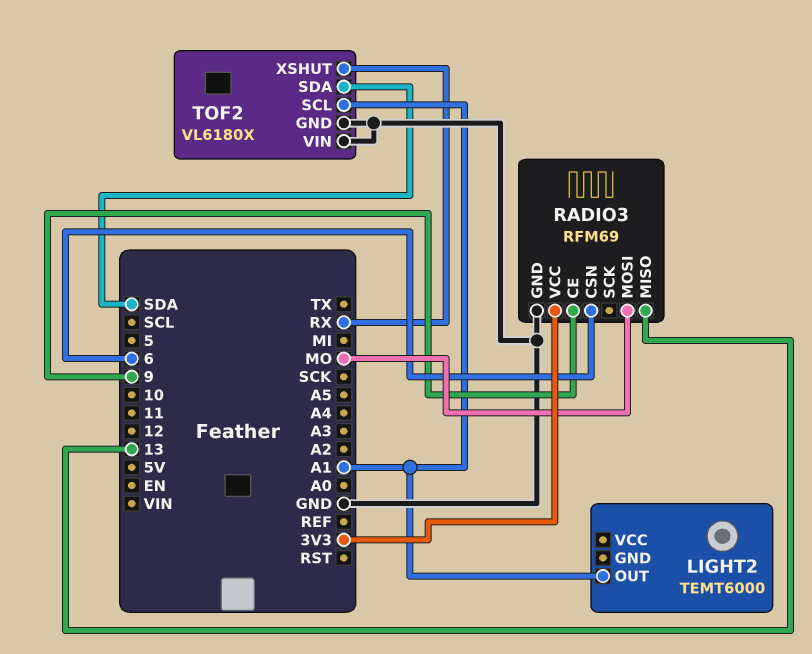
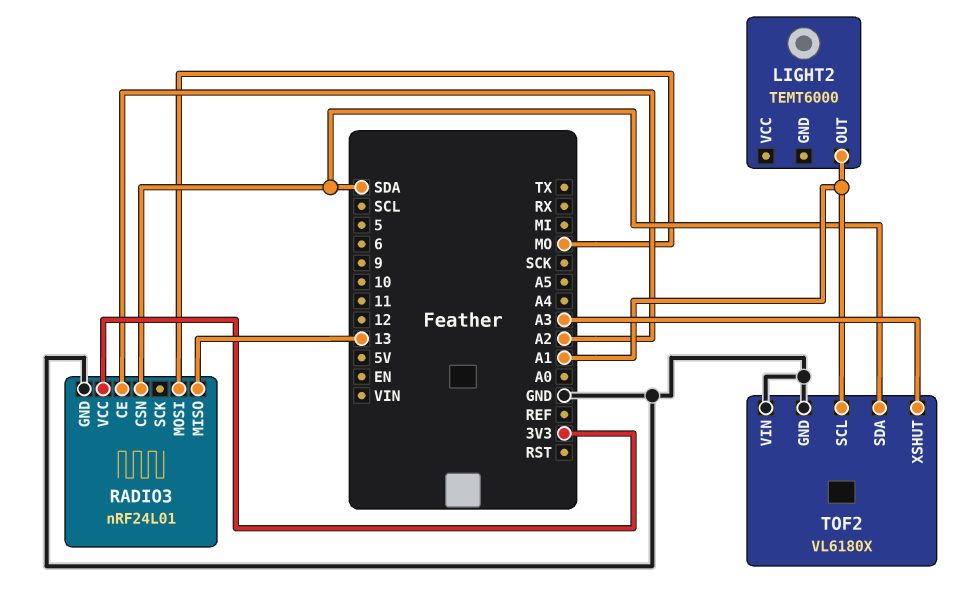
RADIO3: RFM69 -> nRF24L01
RADIO3 pin CE: 9 -> A2
RADIO3 pin CSN: 6 -> SDA
TOF2 pin XSHUT: RX -> A3

